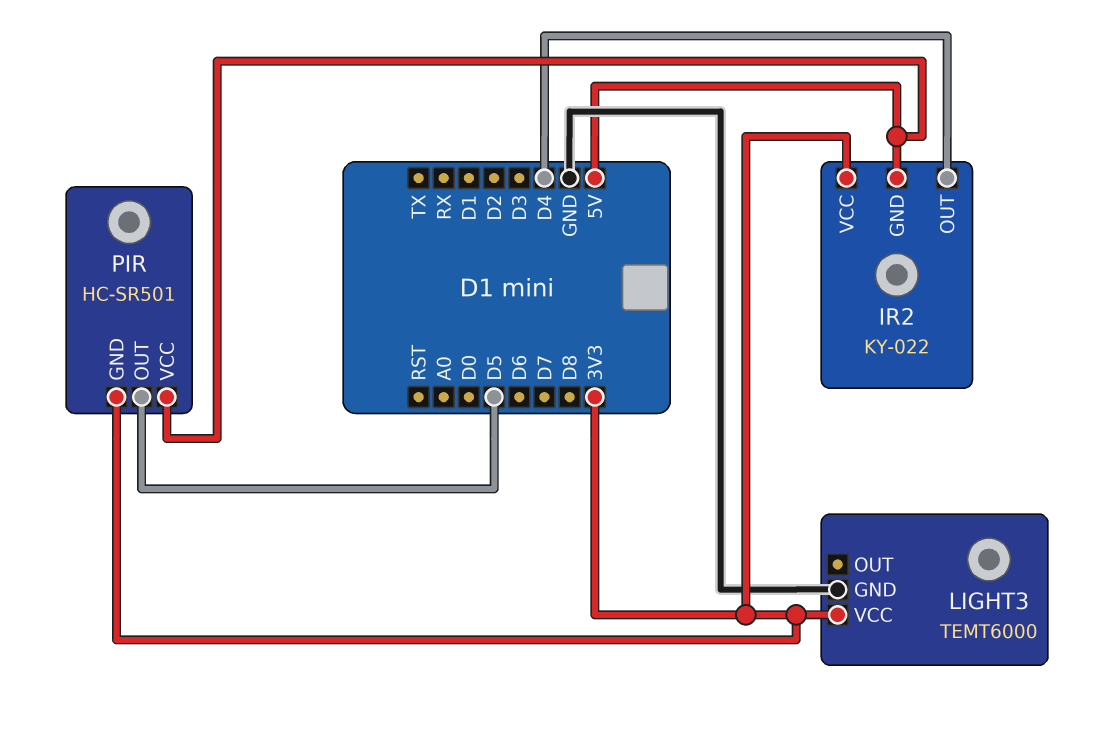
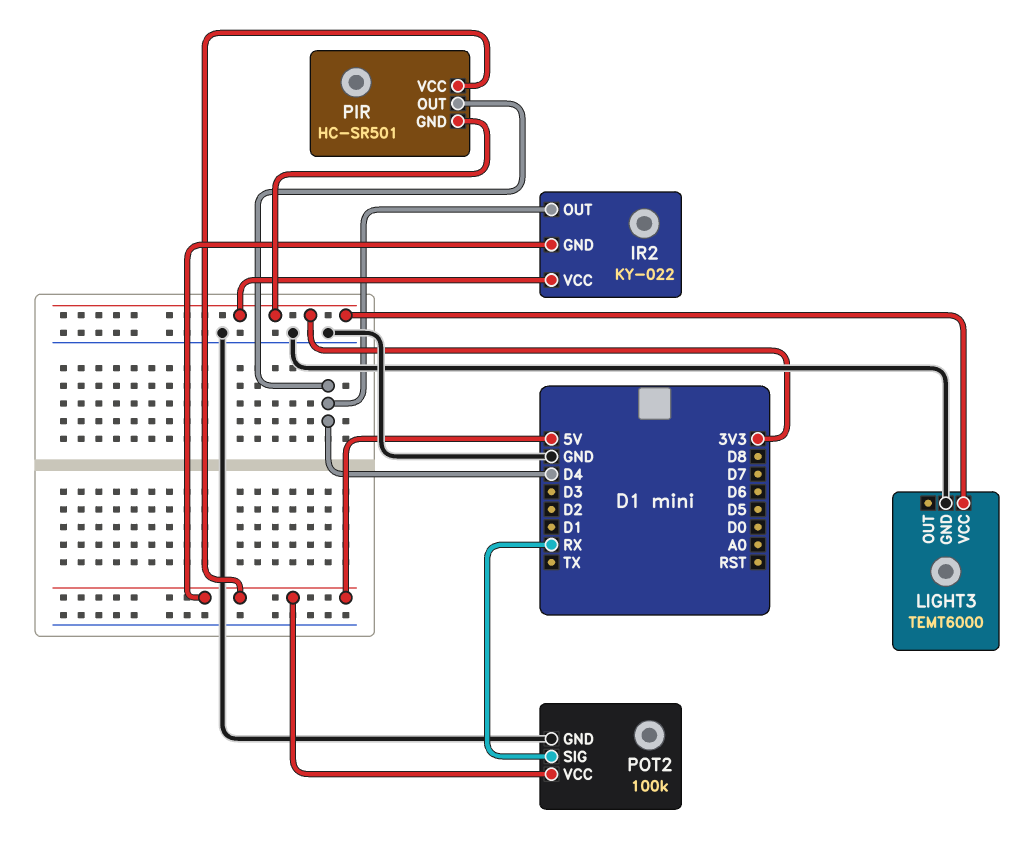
PIR pin OUT: D5 -> D4
POT2: none -> 100k
POT2 pin GND: none -> GND
POT2 pin SIG: none -> RX
POT2 pin VCC: none -> 5V

